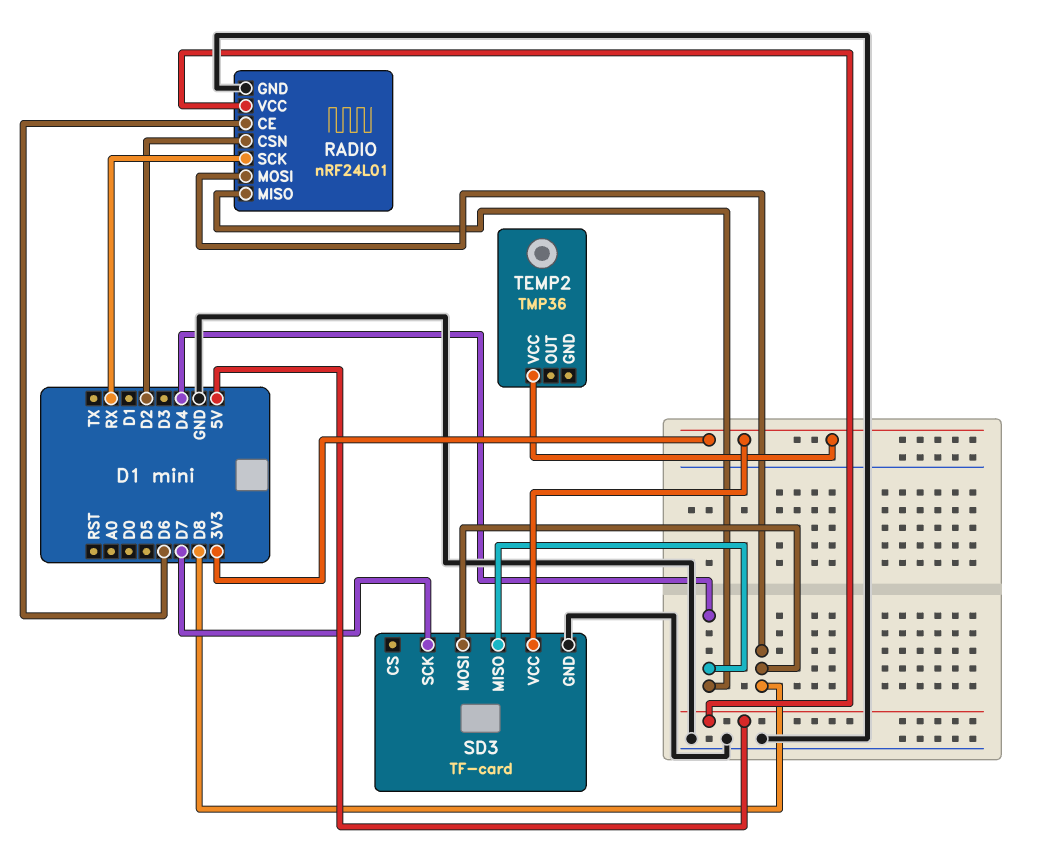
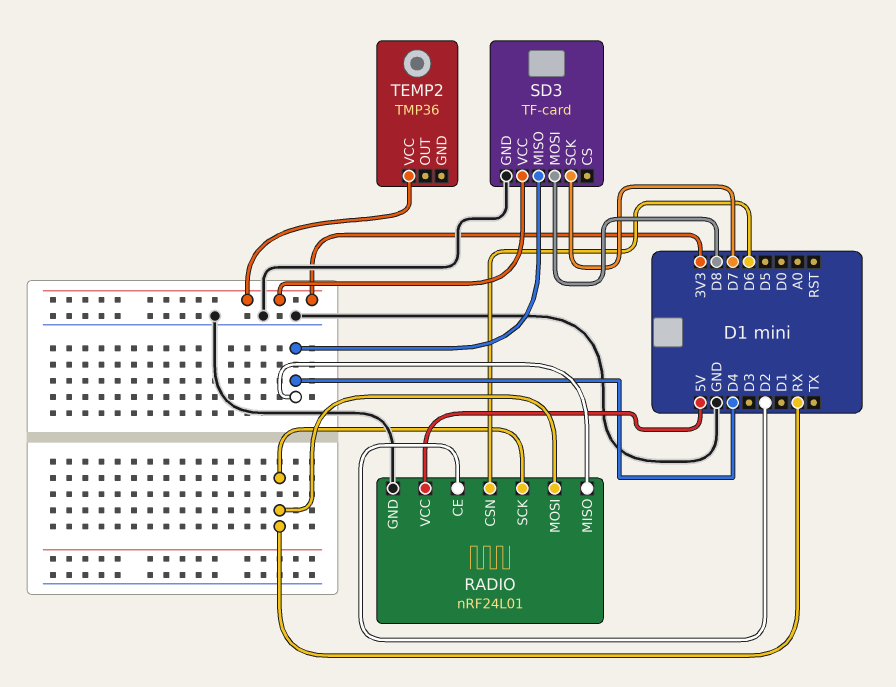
RADIO pin CE: D6 -> D2
RADIO pin CSN: D2 -> D6
RADIO pin MOSI: D8 -> RX

